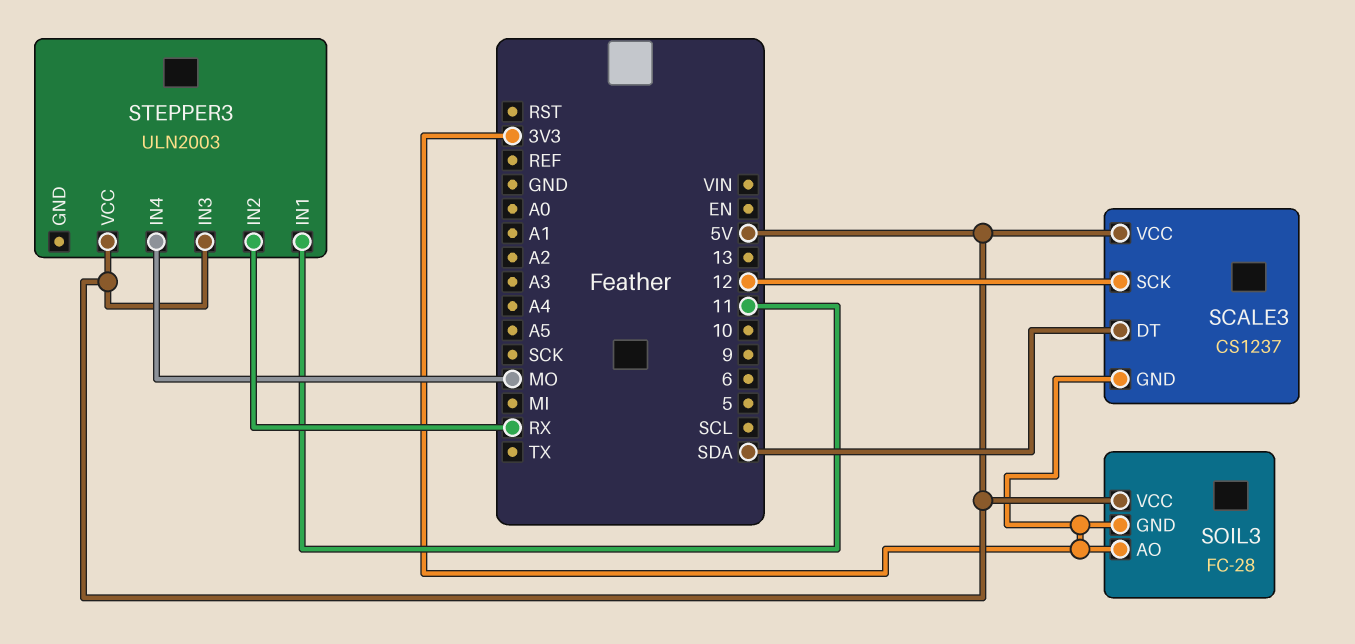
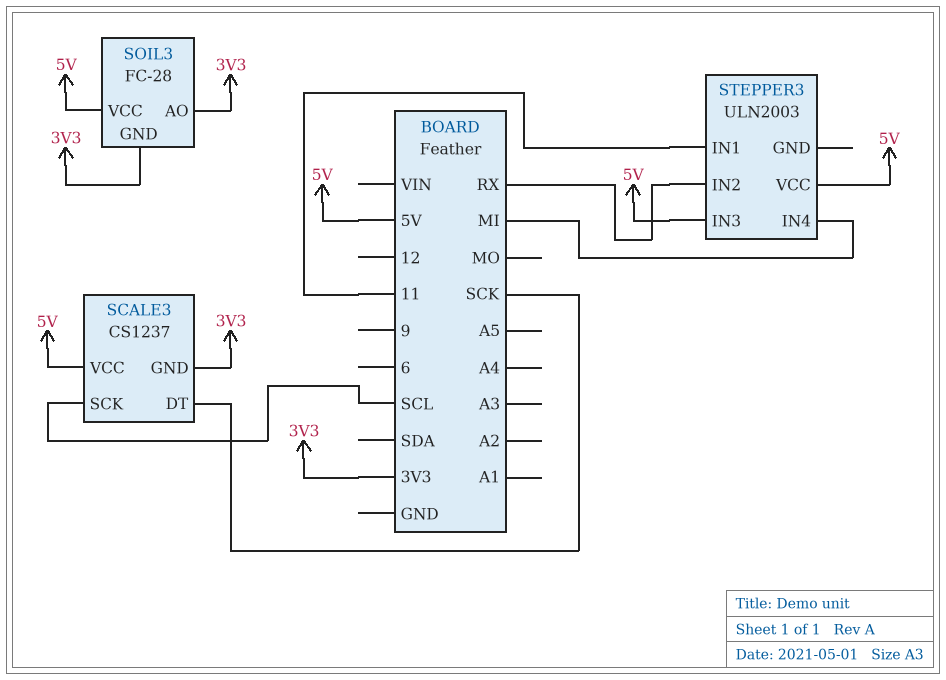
SCALE3 pin DT: SDA -> SCK
SCALE3 pin SCK: 12 -> SCL
STEPPER3 pin IN4: MO -> MI

